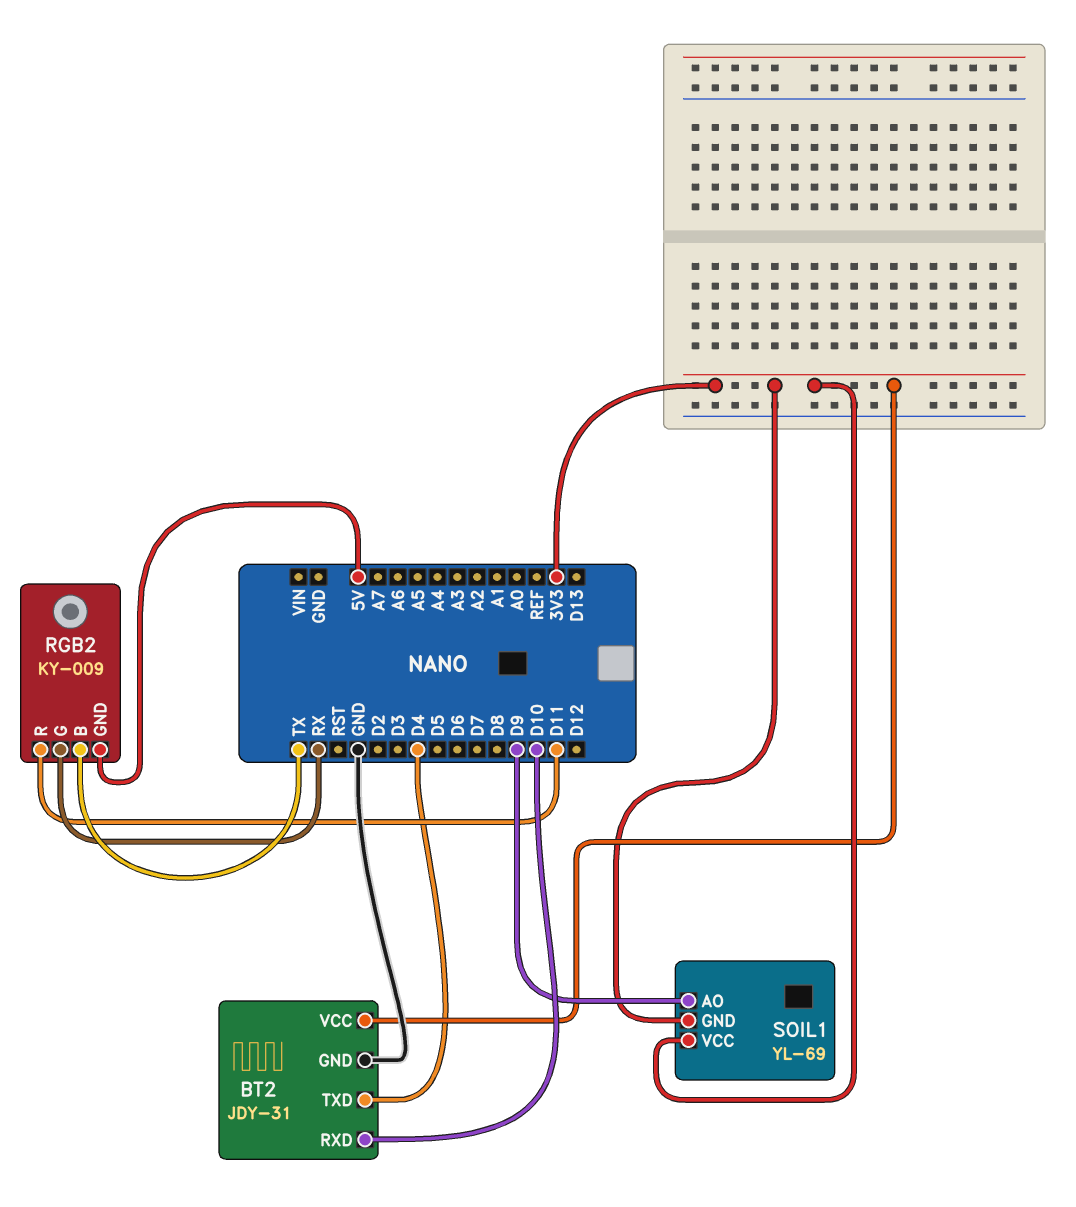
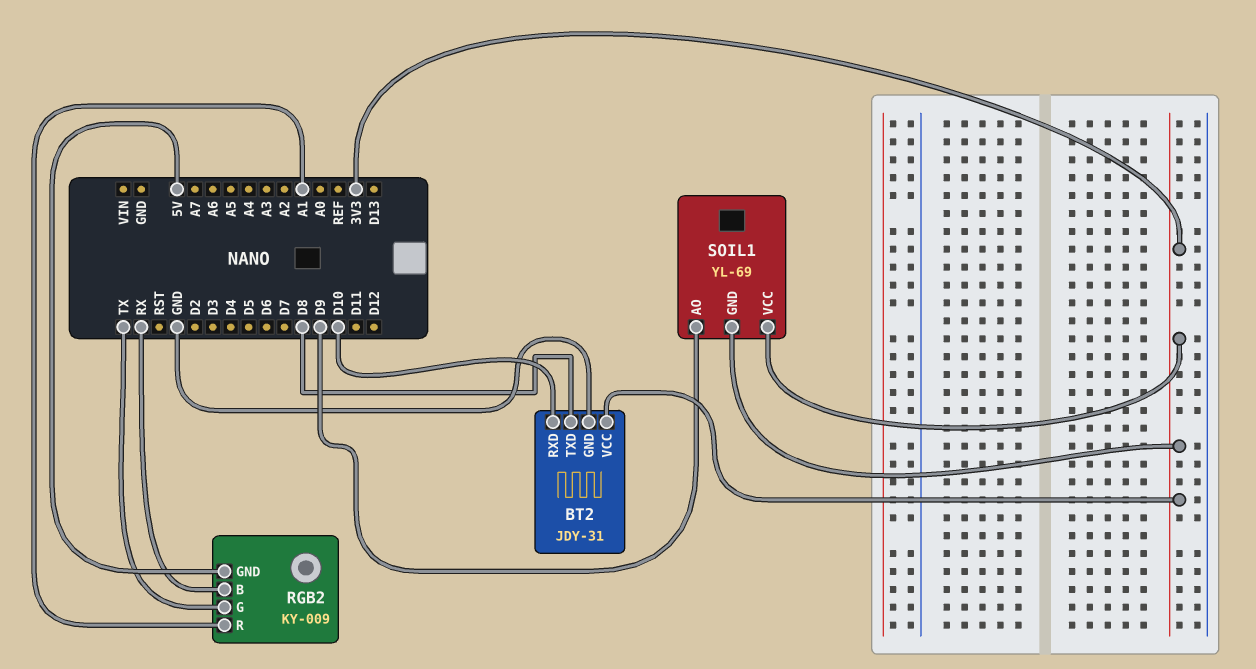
BT2 pin TXD: D4 -> D8
RGB2 pin B: TX -> RX
RGB2 pin G: RX -> TX
RGB2 pin R: D11 -> A1

